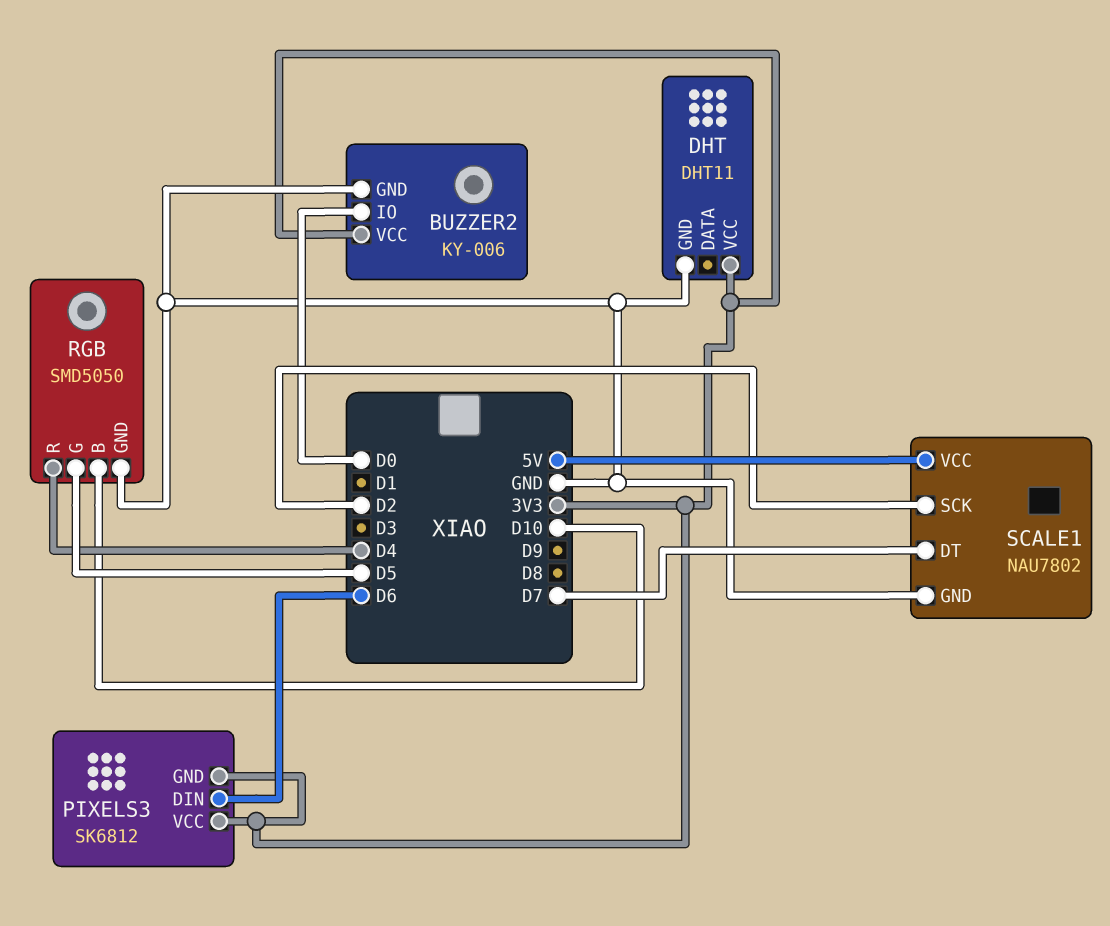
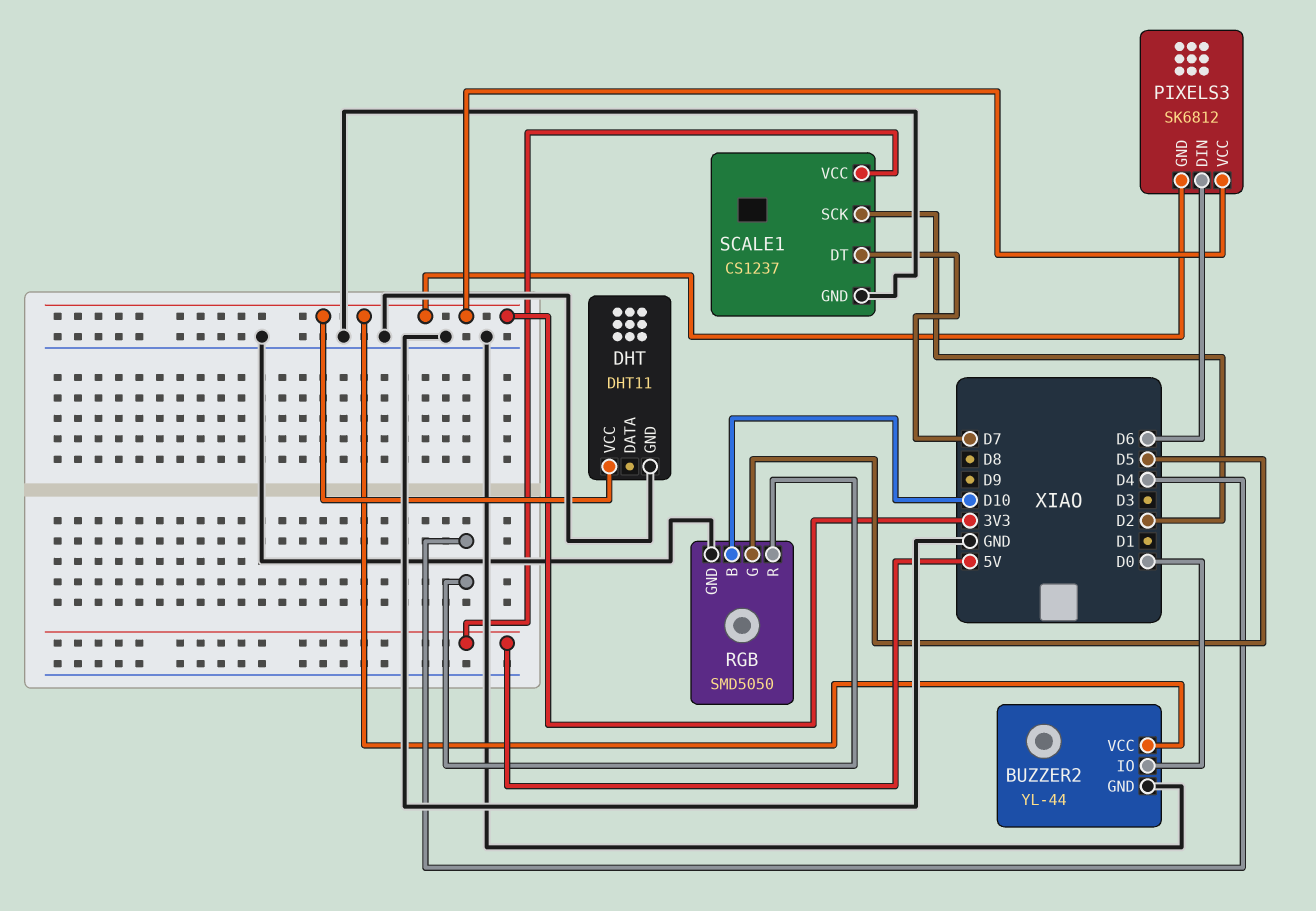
BUZZER2: KY-006 -> YL-44
SCALE1: NAU7802 -> CS1237

